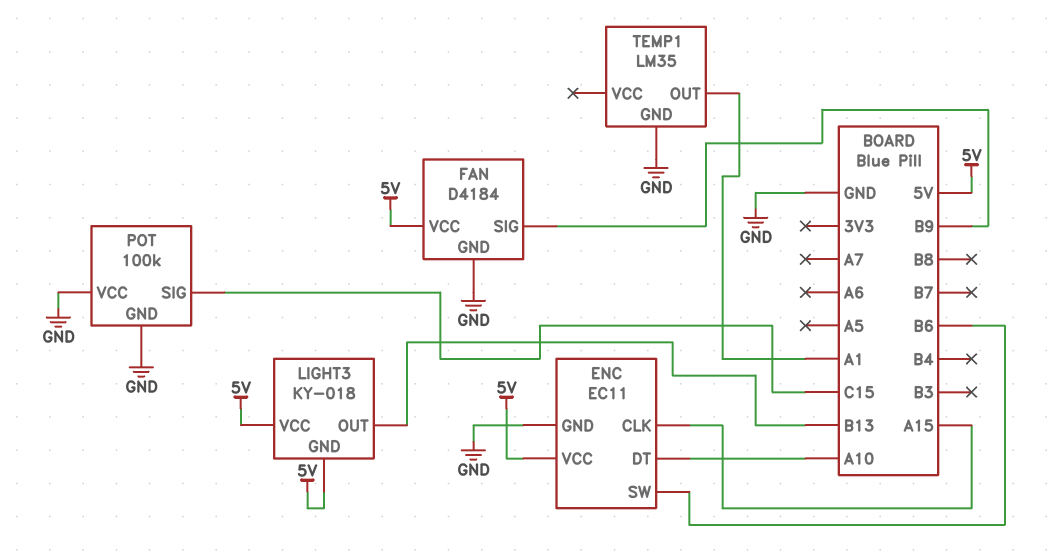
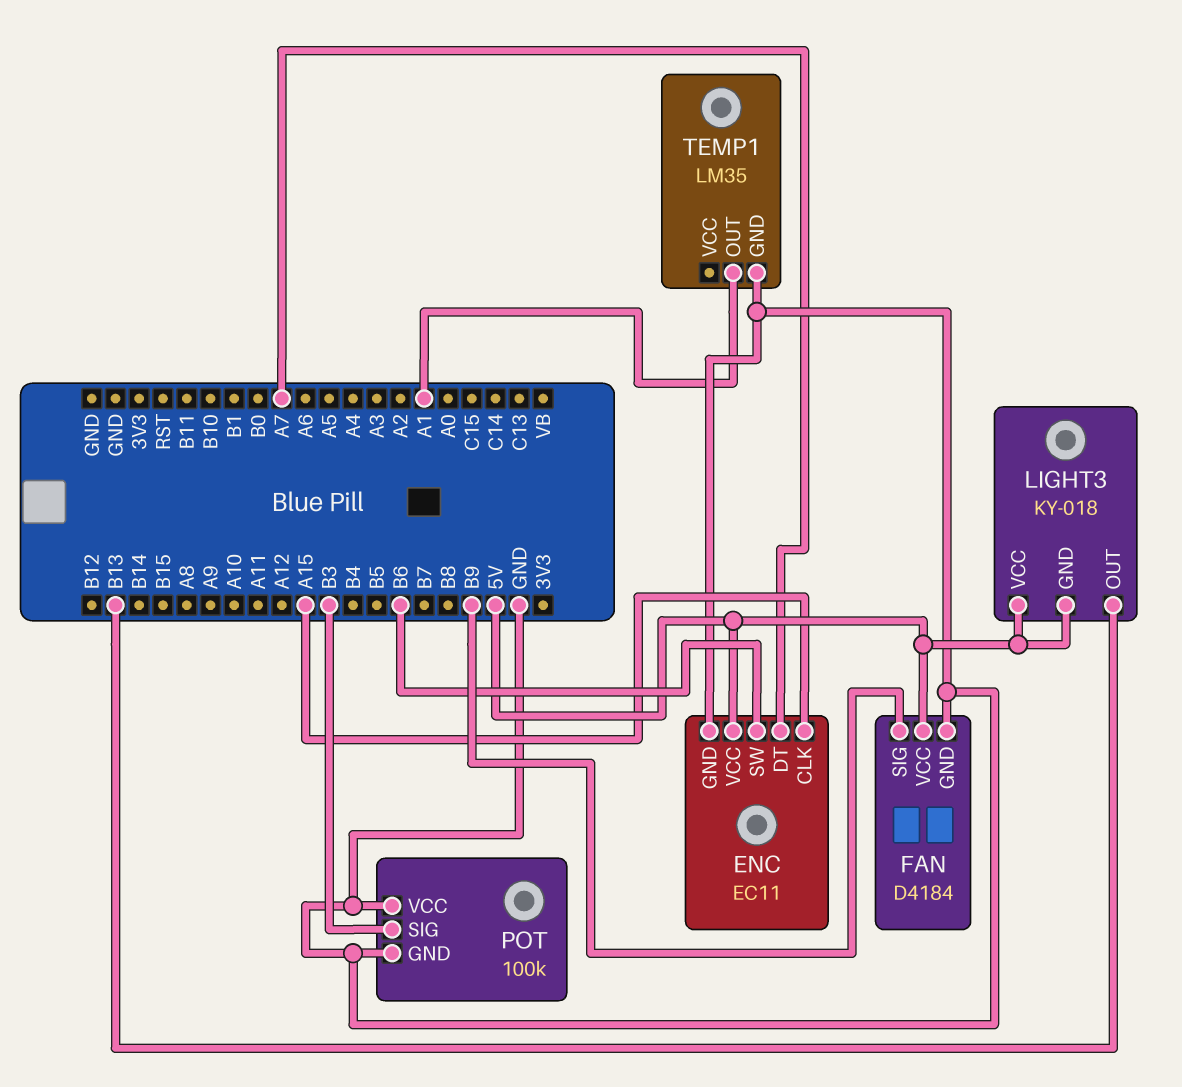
ENC pin DT: A10 -> A7
POT pin SIG: C15 -> B3

